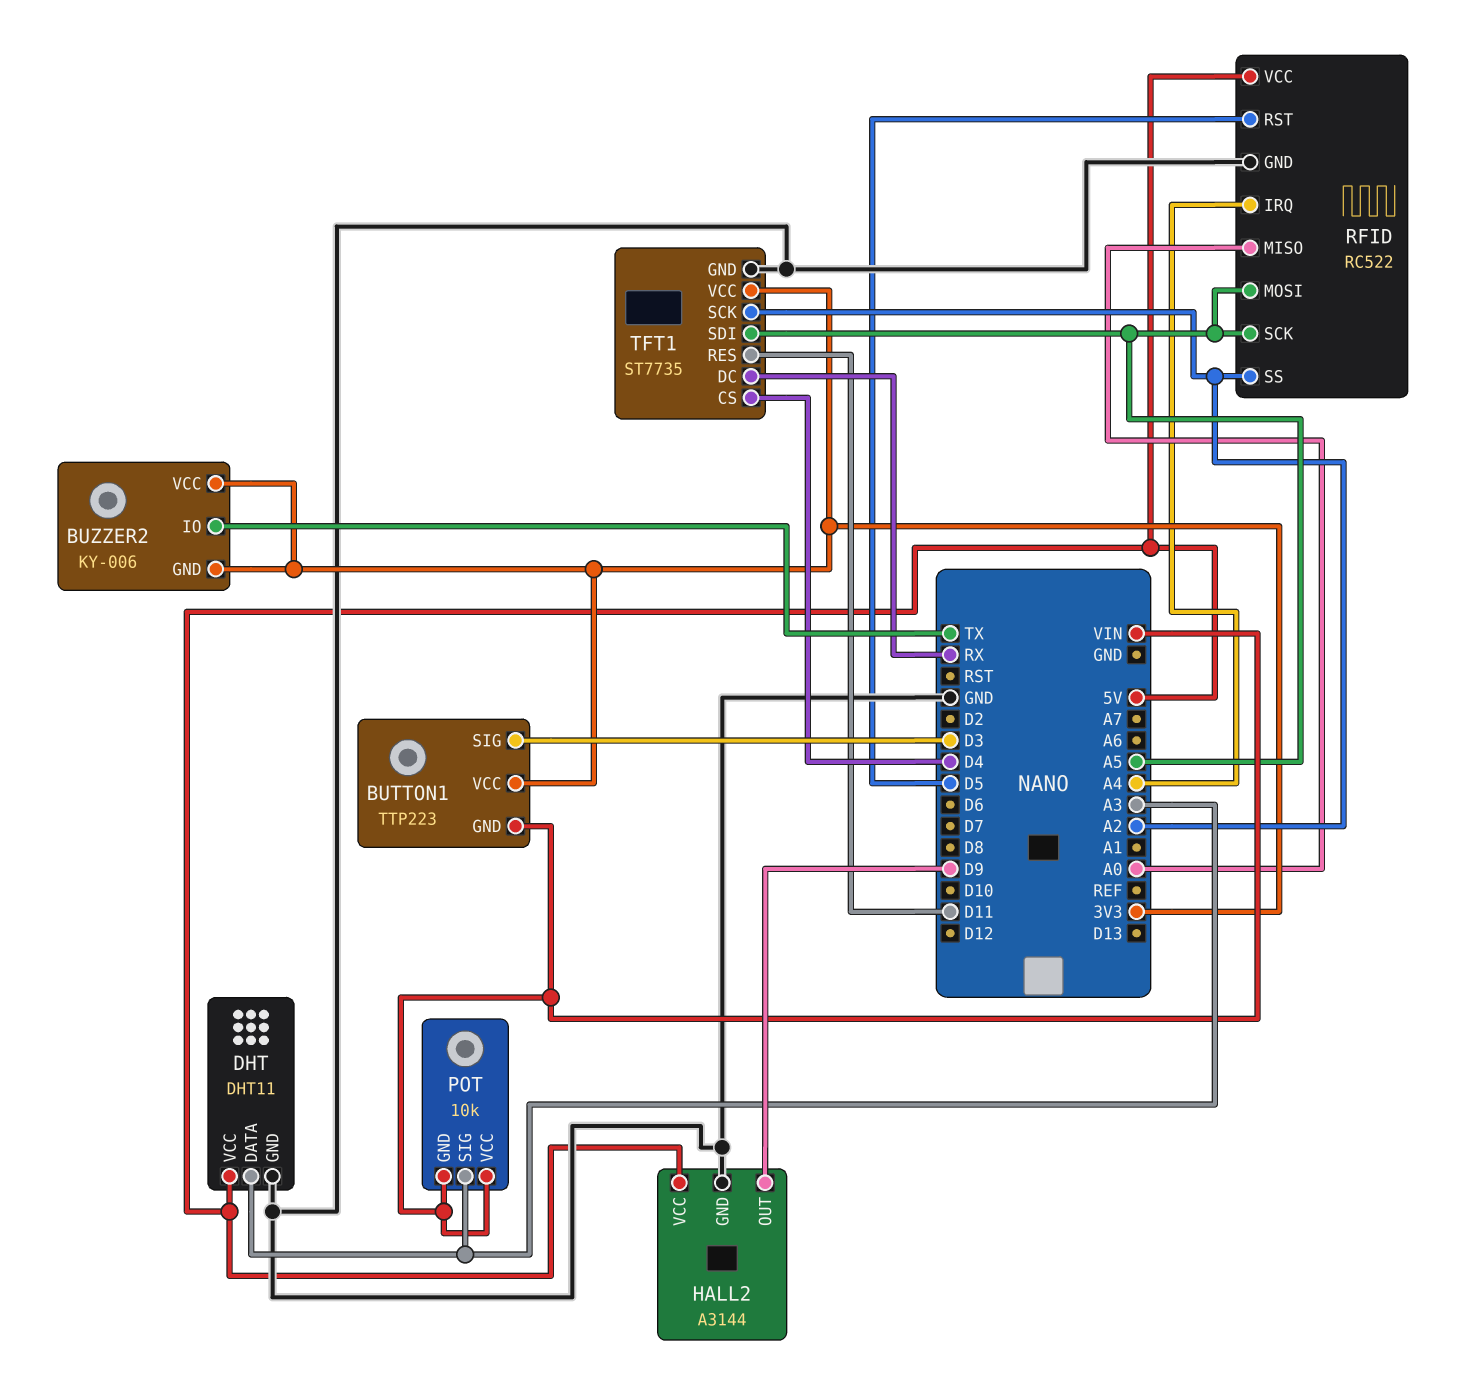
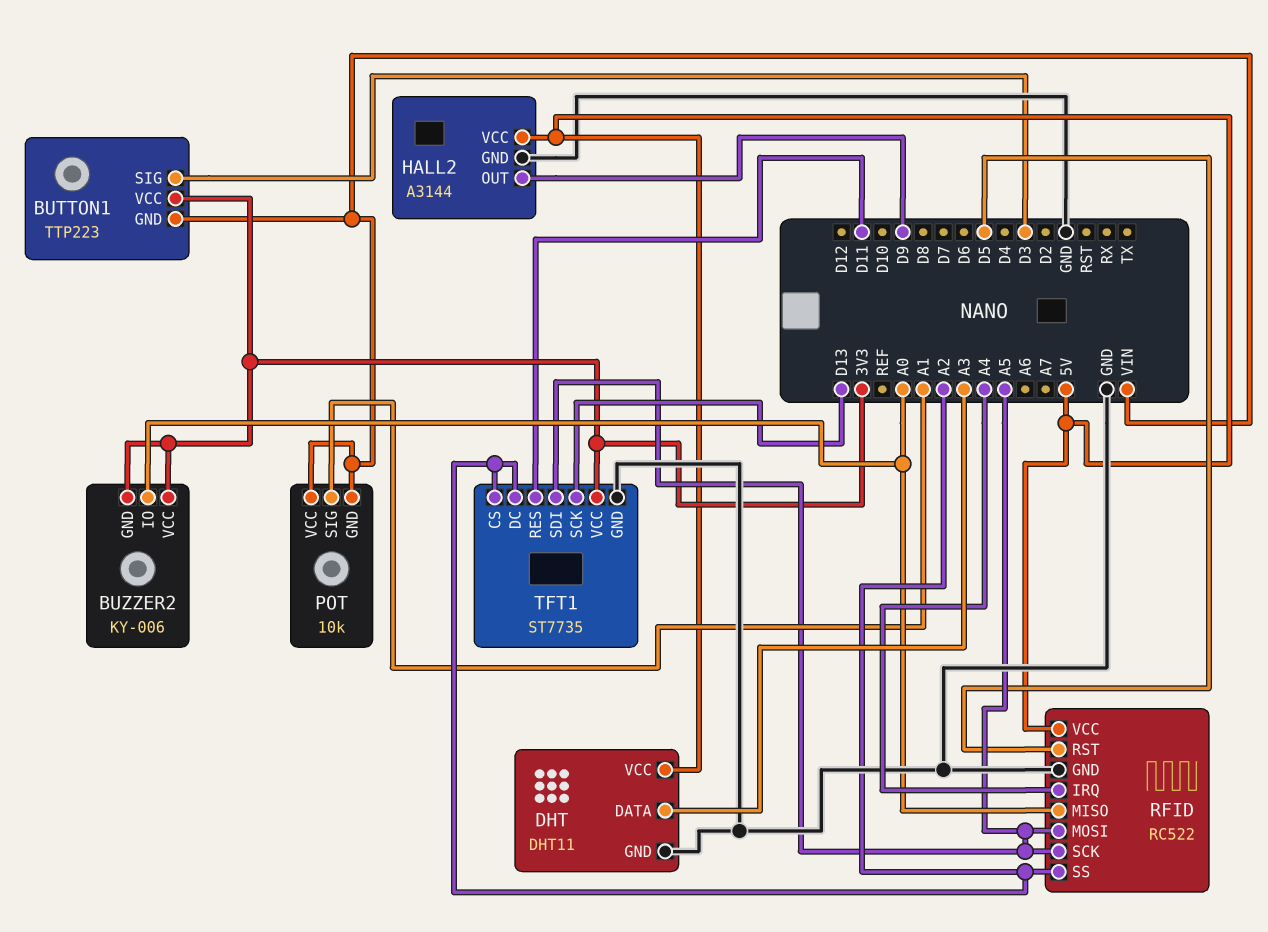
BUZZER2 pin IO: TX -> A0
POT pin SIG: A3 -> A1
TFT1 pin CS: D4 -> A2
TFT1 pin DC: RX -> A2
TFT1 pin SCK: A2 -> D13

